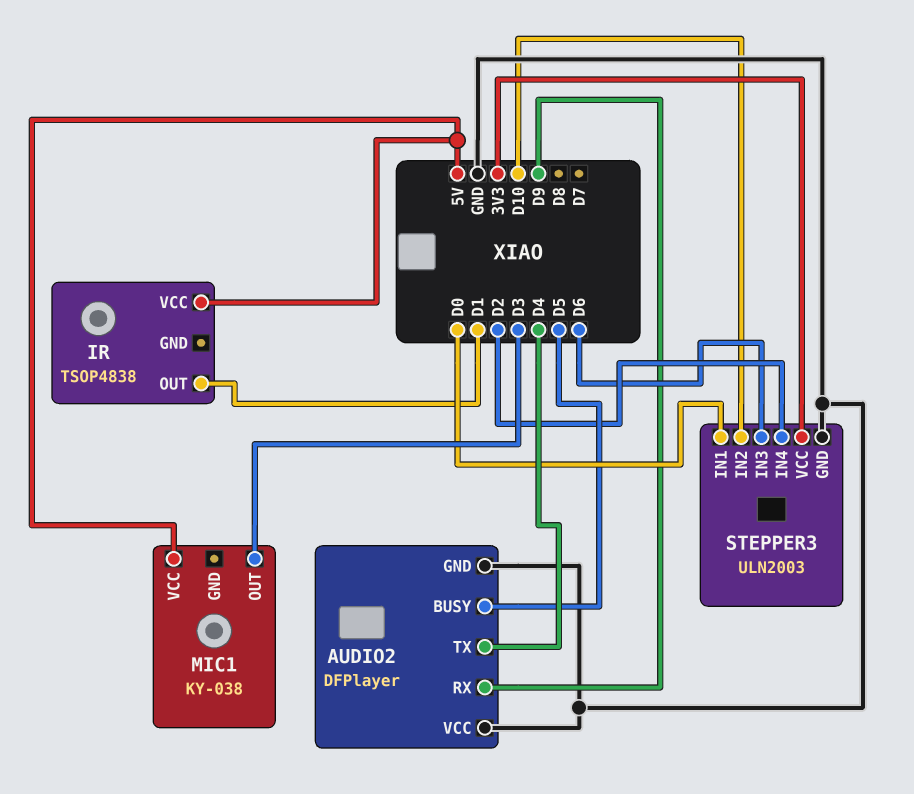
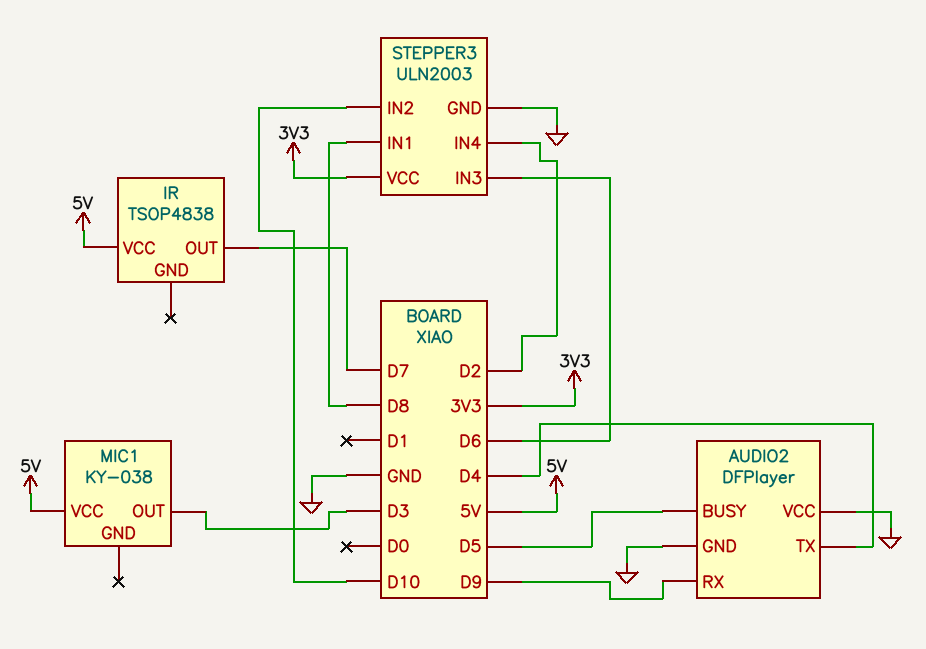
IR pin OUT: D1 -> D7
STEPPER3 pin IN1: D0 -> D8

